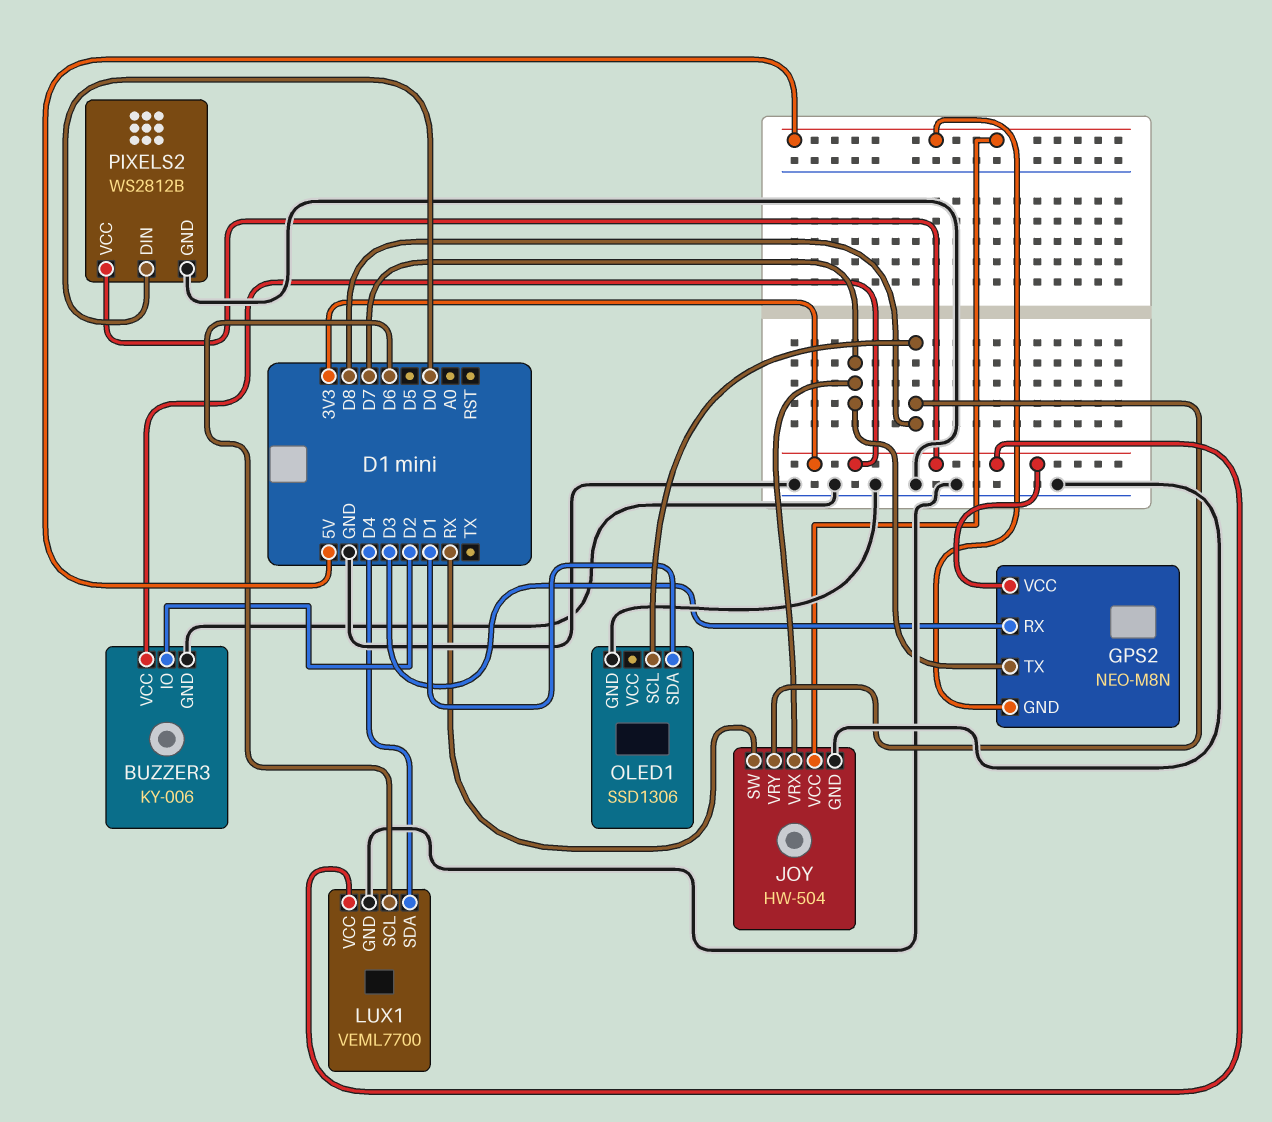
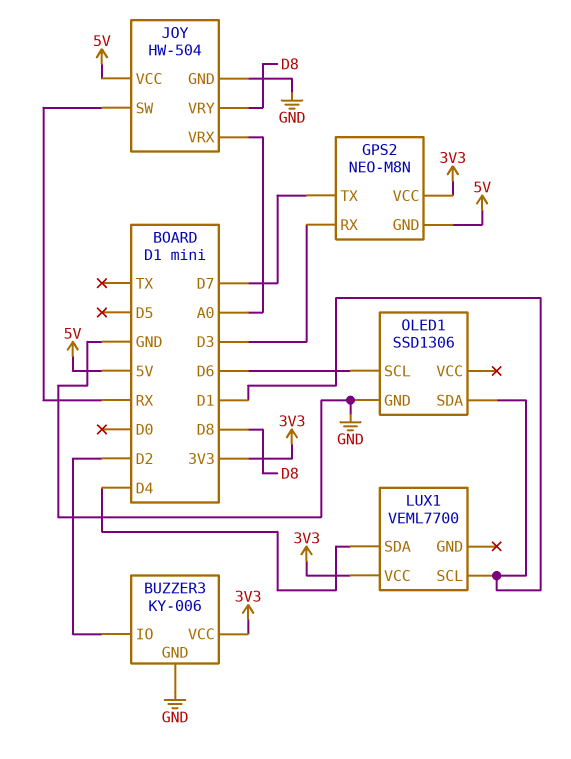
JOY pin VRX: D7 -> A0
LUX1 pin GND: GND -> none
LUX1 pin SCL: D6 -> D1
OLED1 pin SCL: D8 -> D6
PIXELS2: WS2812B -> none
PIXELS2 pin DIN: D0 -> none
PIXELS2 pin GND: GND -> none
PIXELS2 pin VCC: 3V3 -> none

